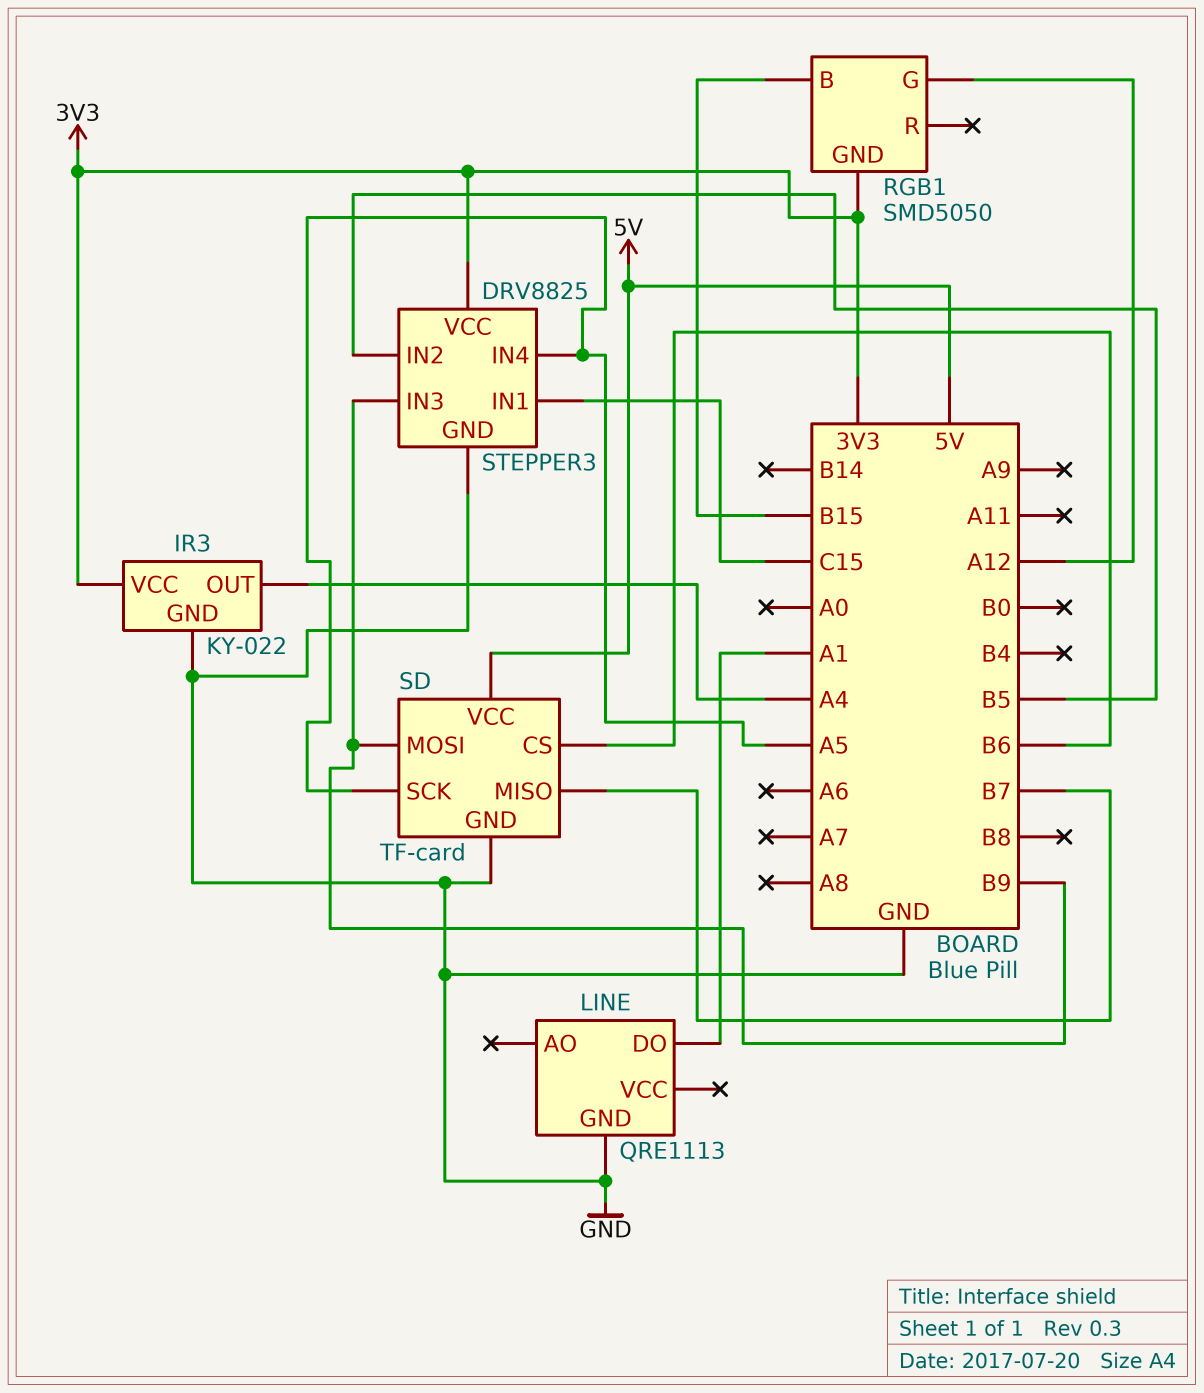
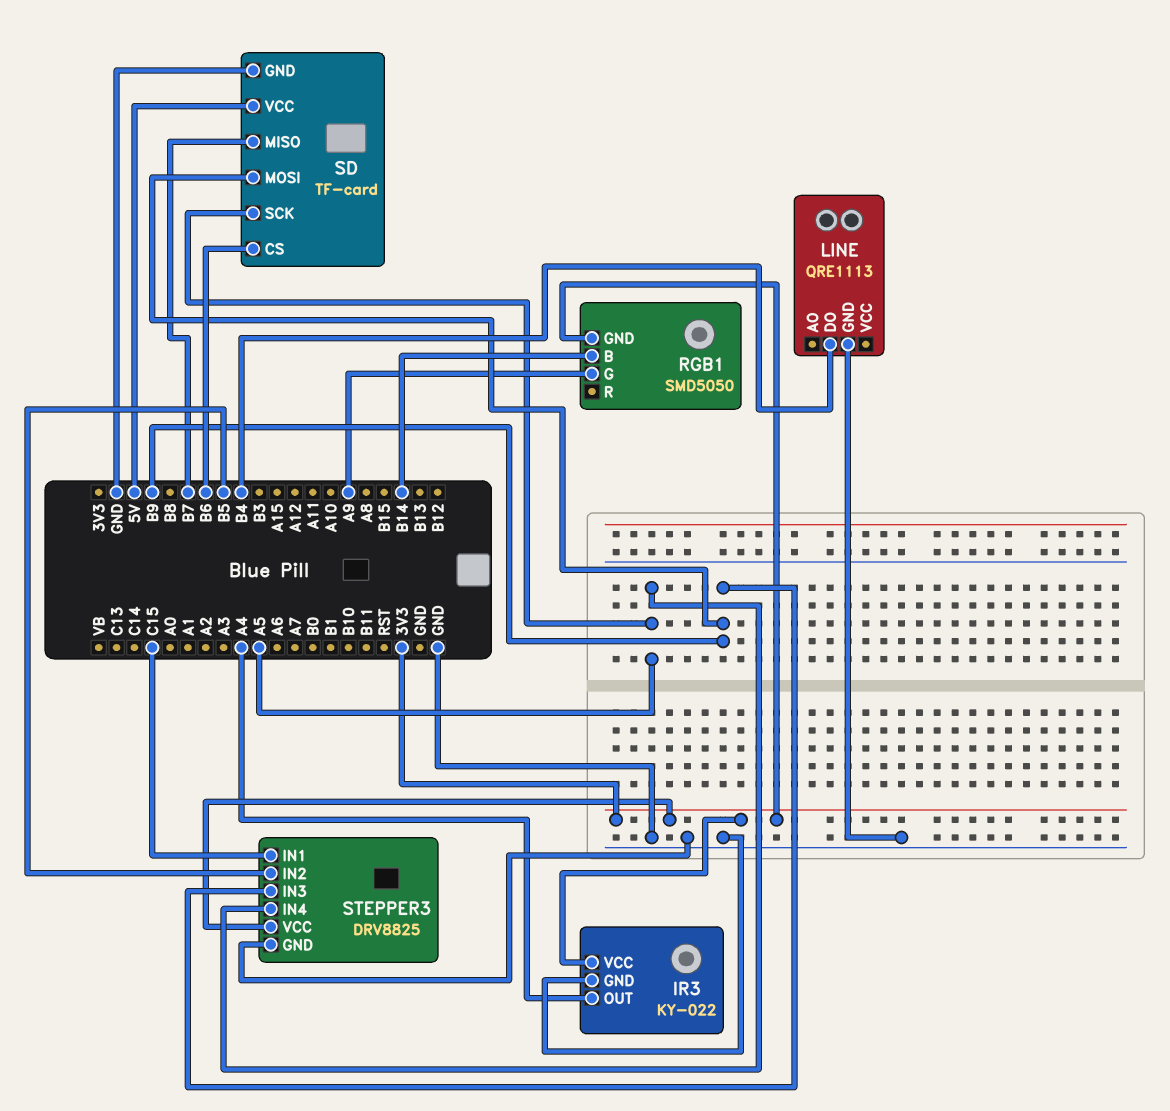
LINE pin DO: A1 -> B4
RGB1 pin B: B15 -> B14
RGB1 pin G: A12 -> A9

